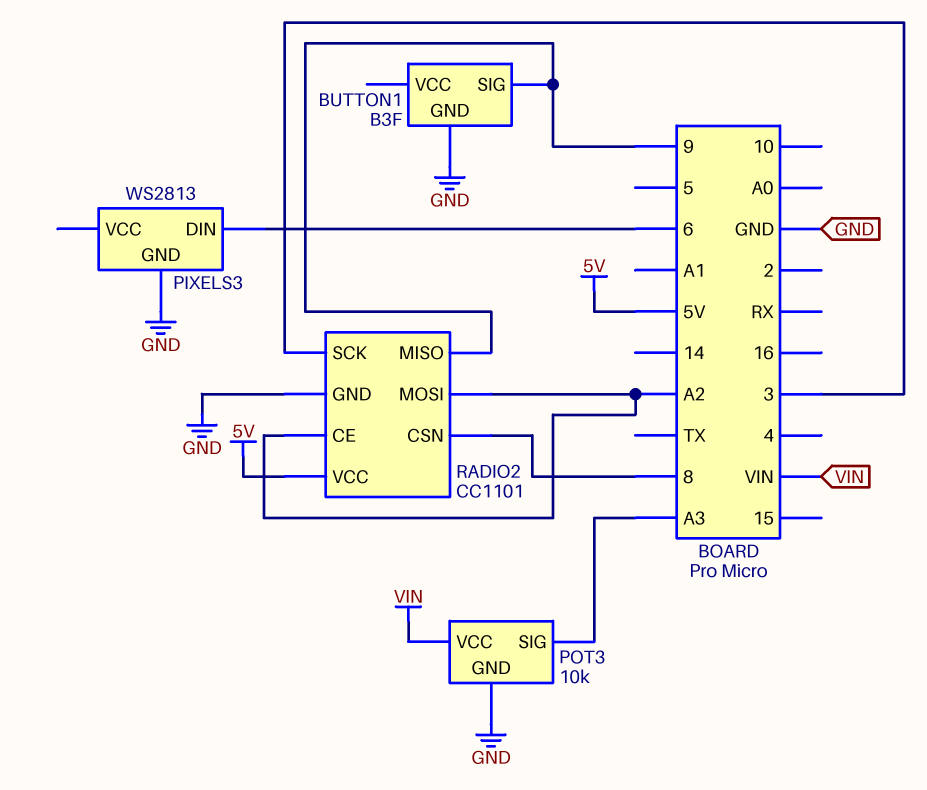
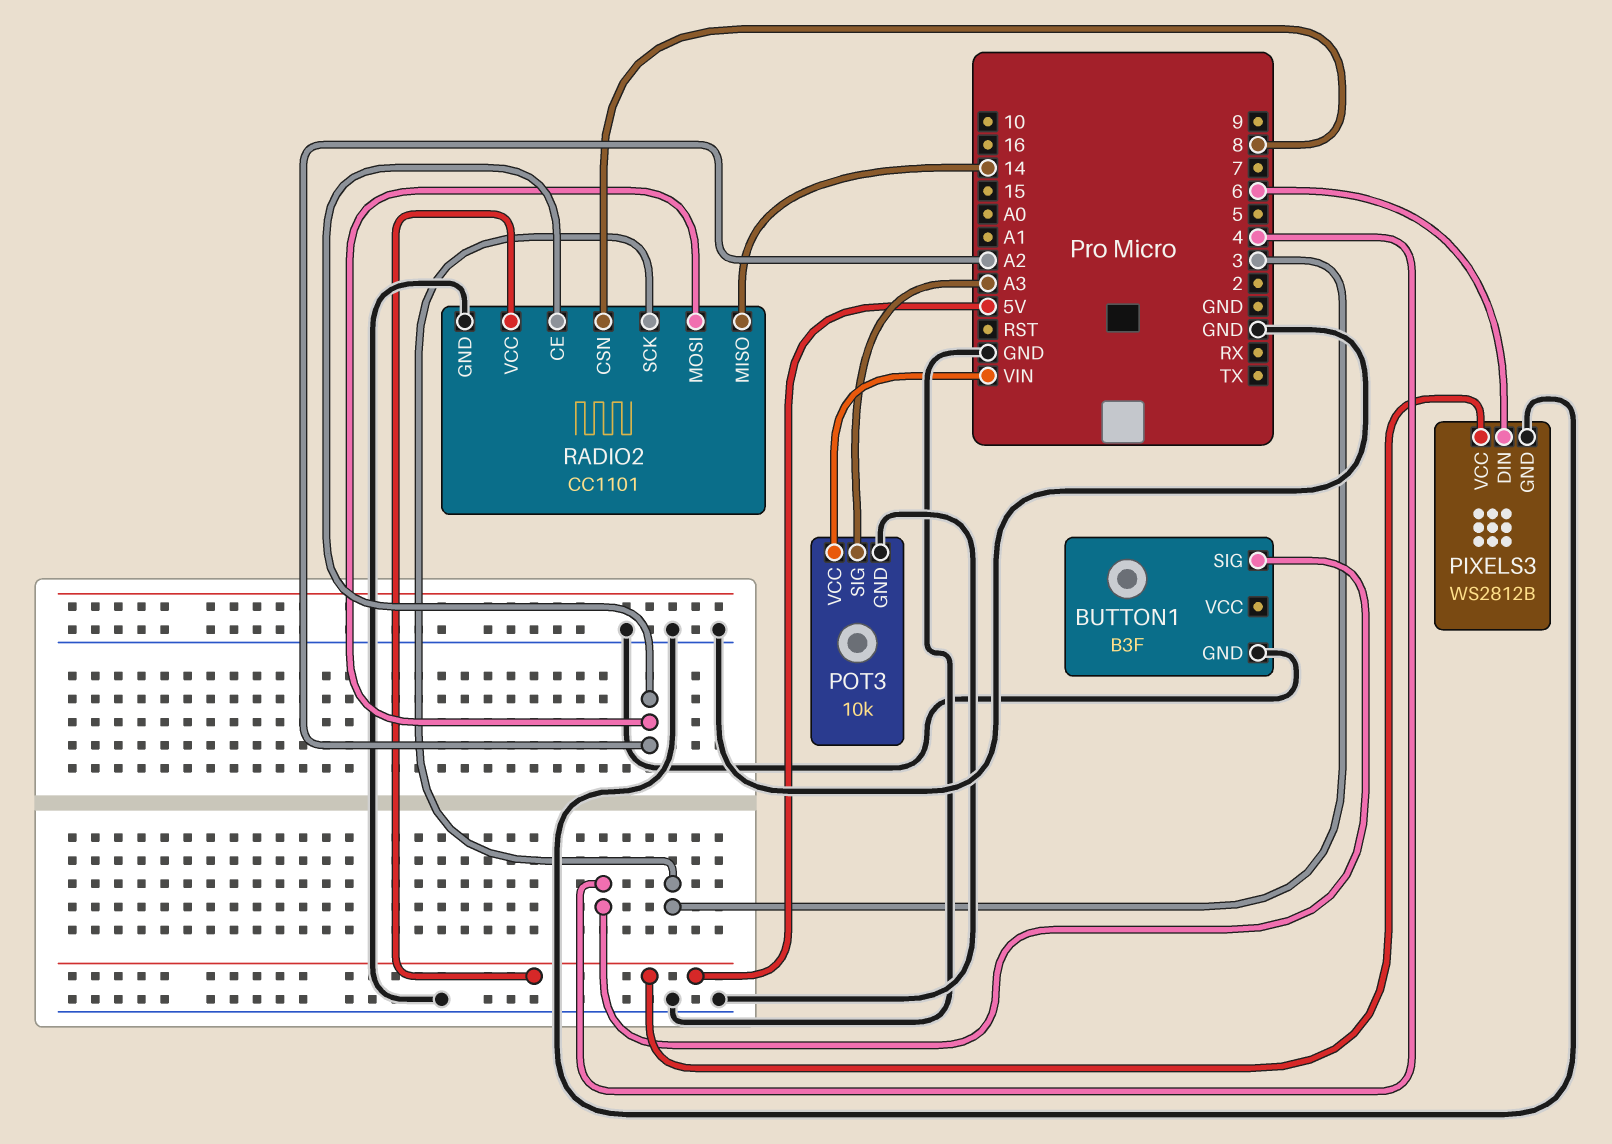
BUTTON1 pin SIG: 9 -> 4
PIXELS3: WS2813 -> WS2812B
PIXELS3 pin VCC: none -> 5V
RADIO2 pin MISO: 9 -> 14

